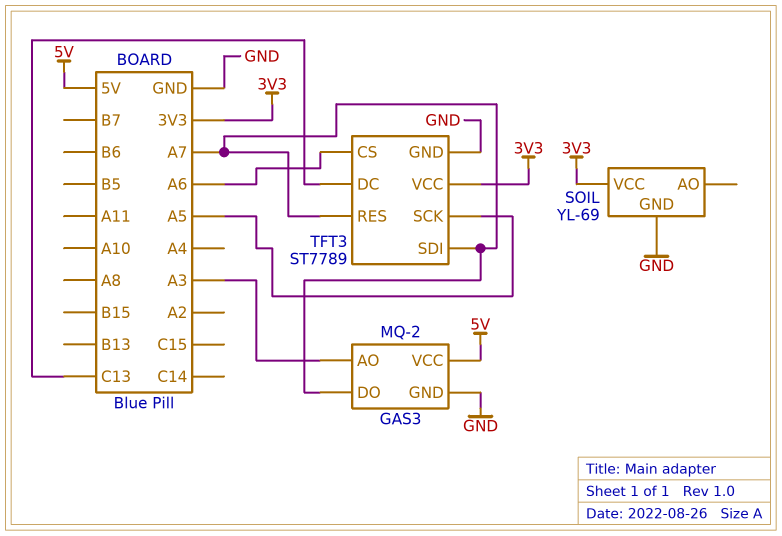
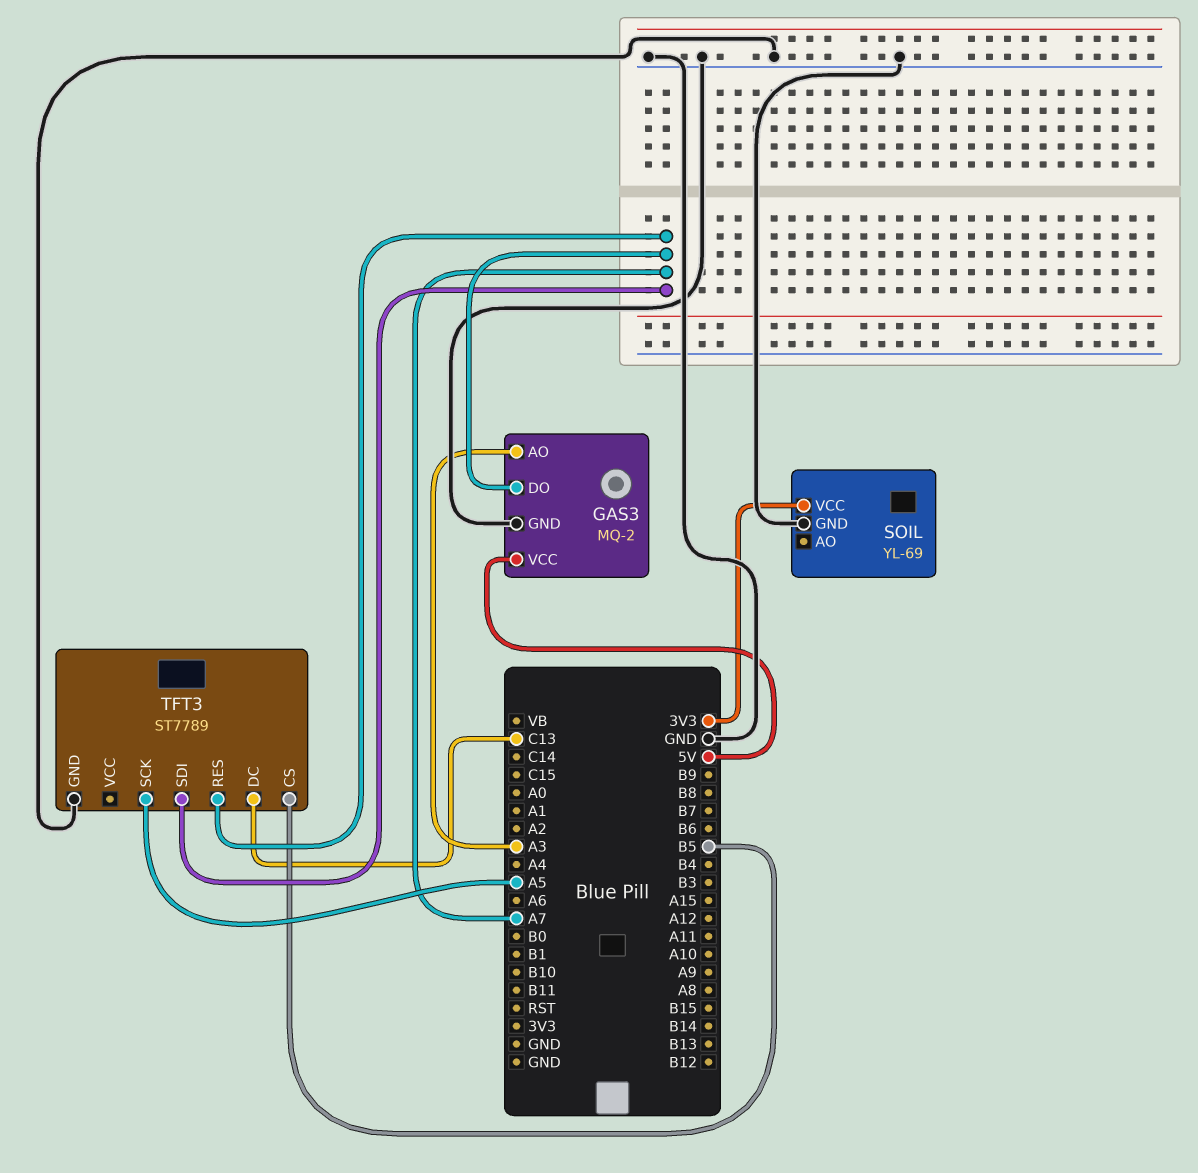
TFT3 pin CS: A6 -> B5
TFT3 pin VCC: 3V3 -> none

